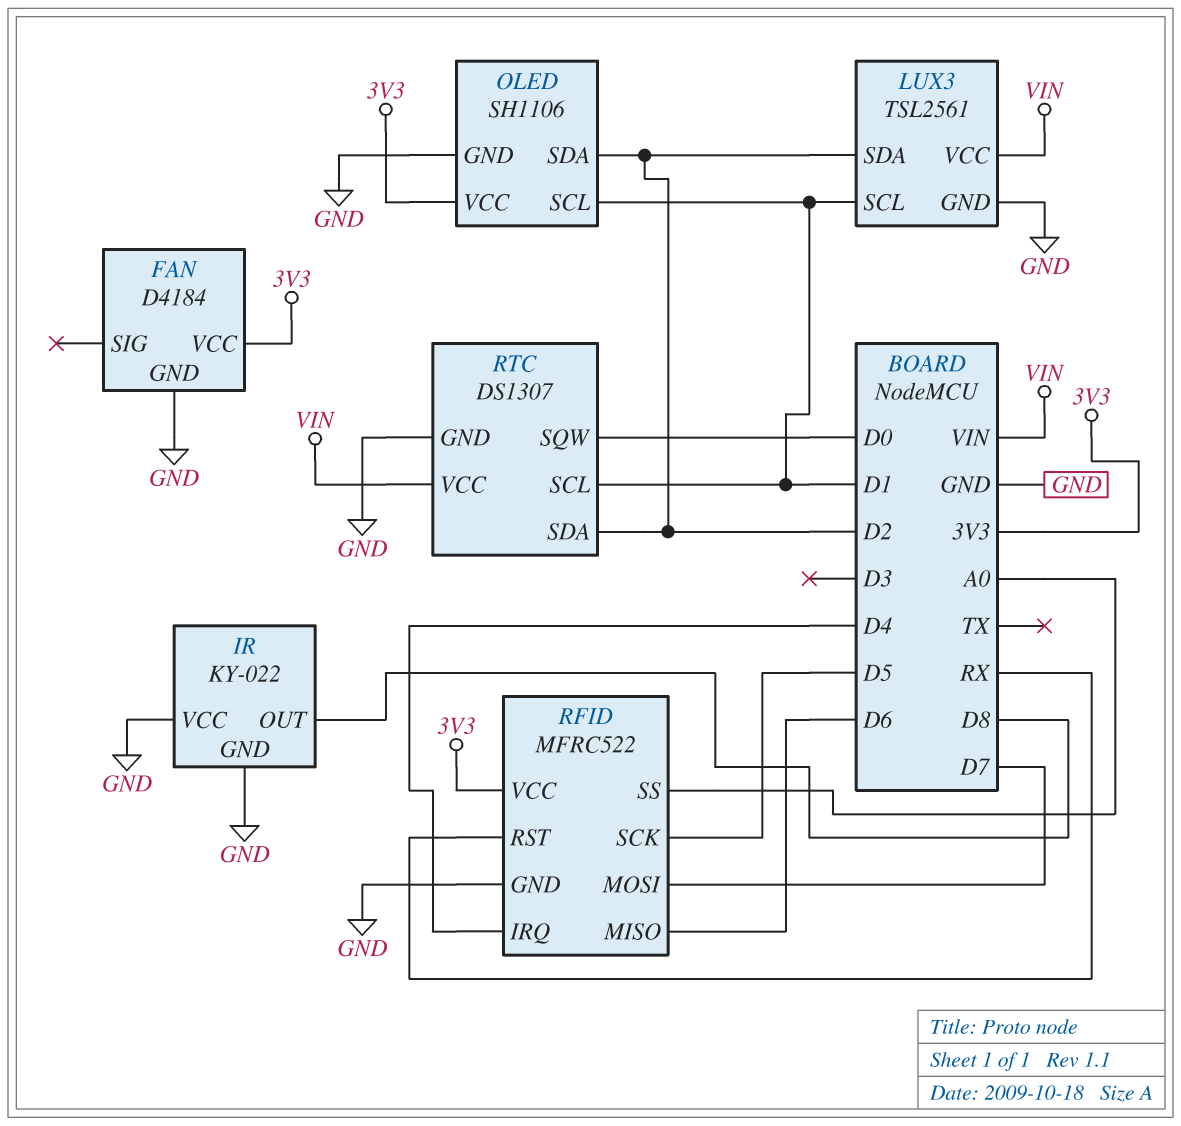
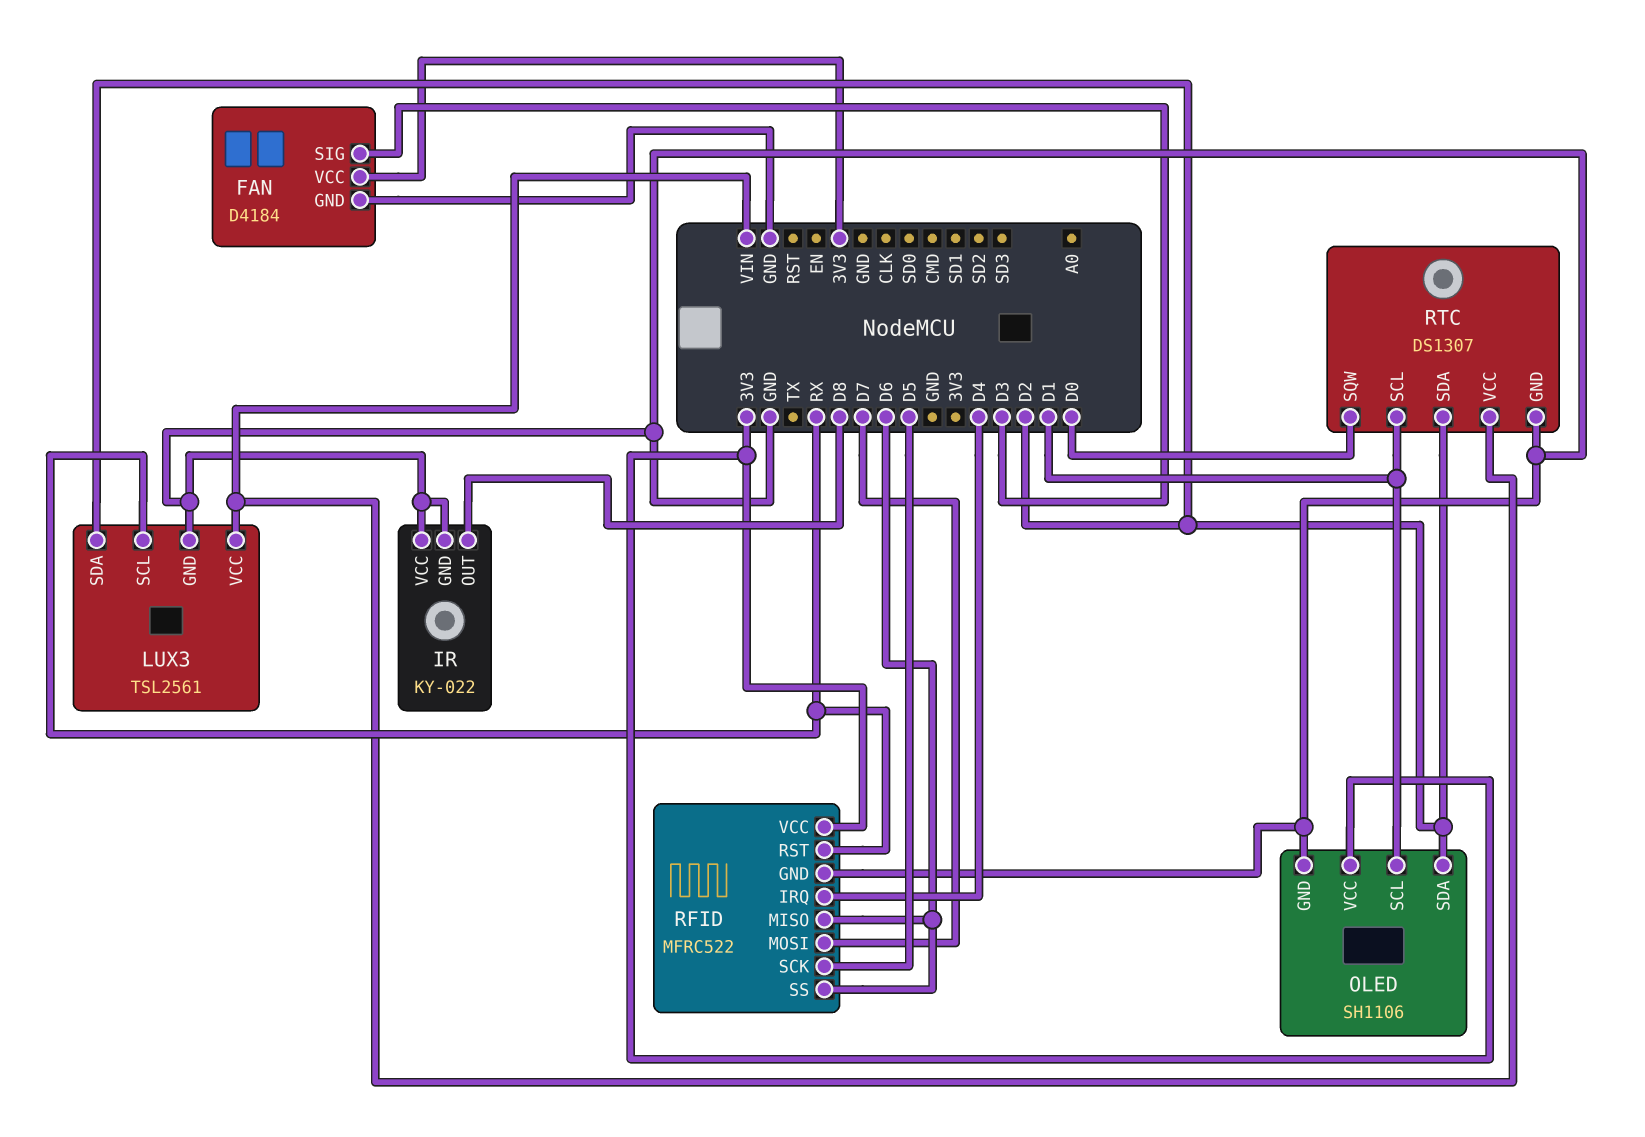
FAN pin SIG: none -> D3
LUX3 pin SCL: D1 -> RX
RFID pin SS: A0 -> D6

